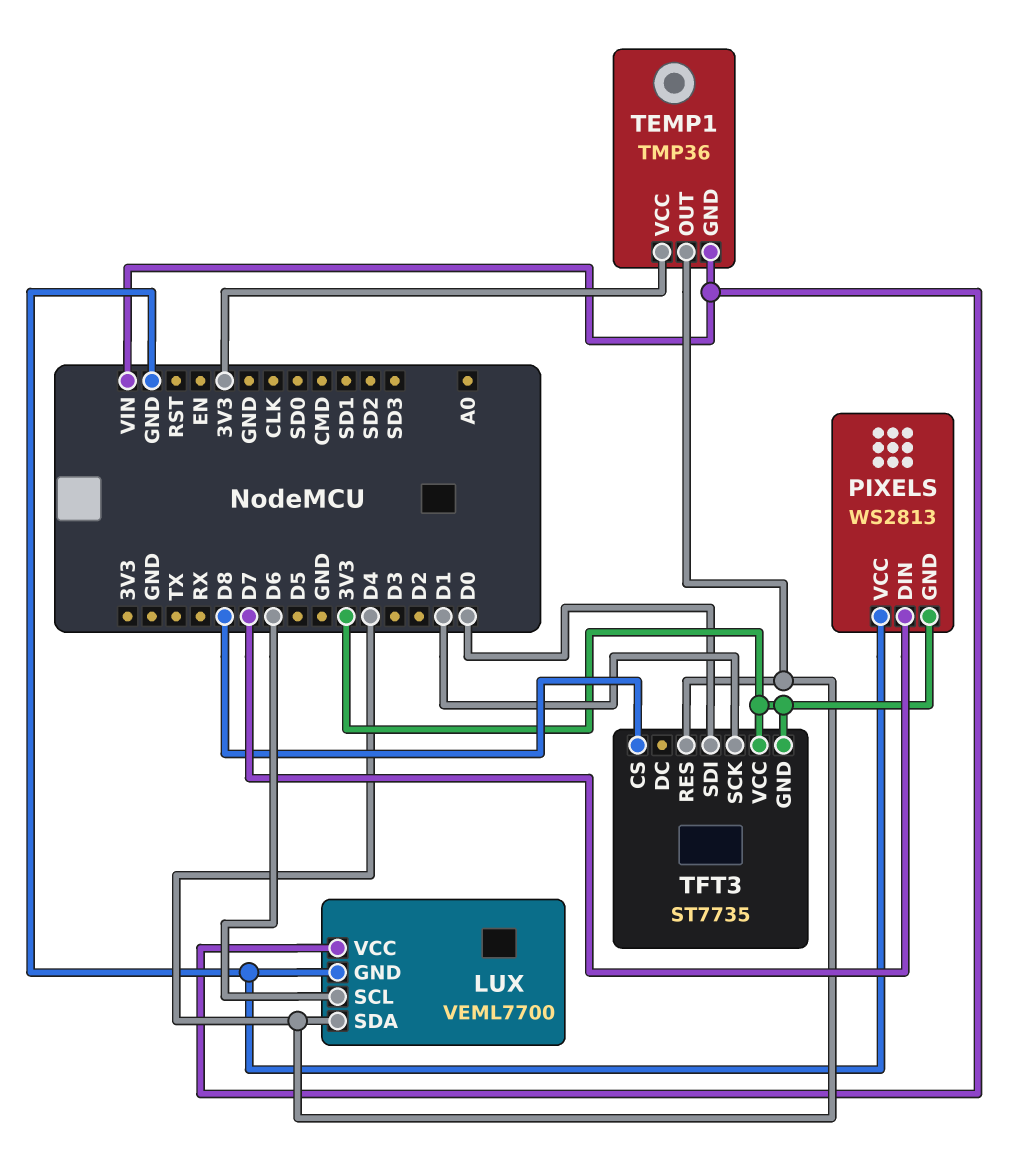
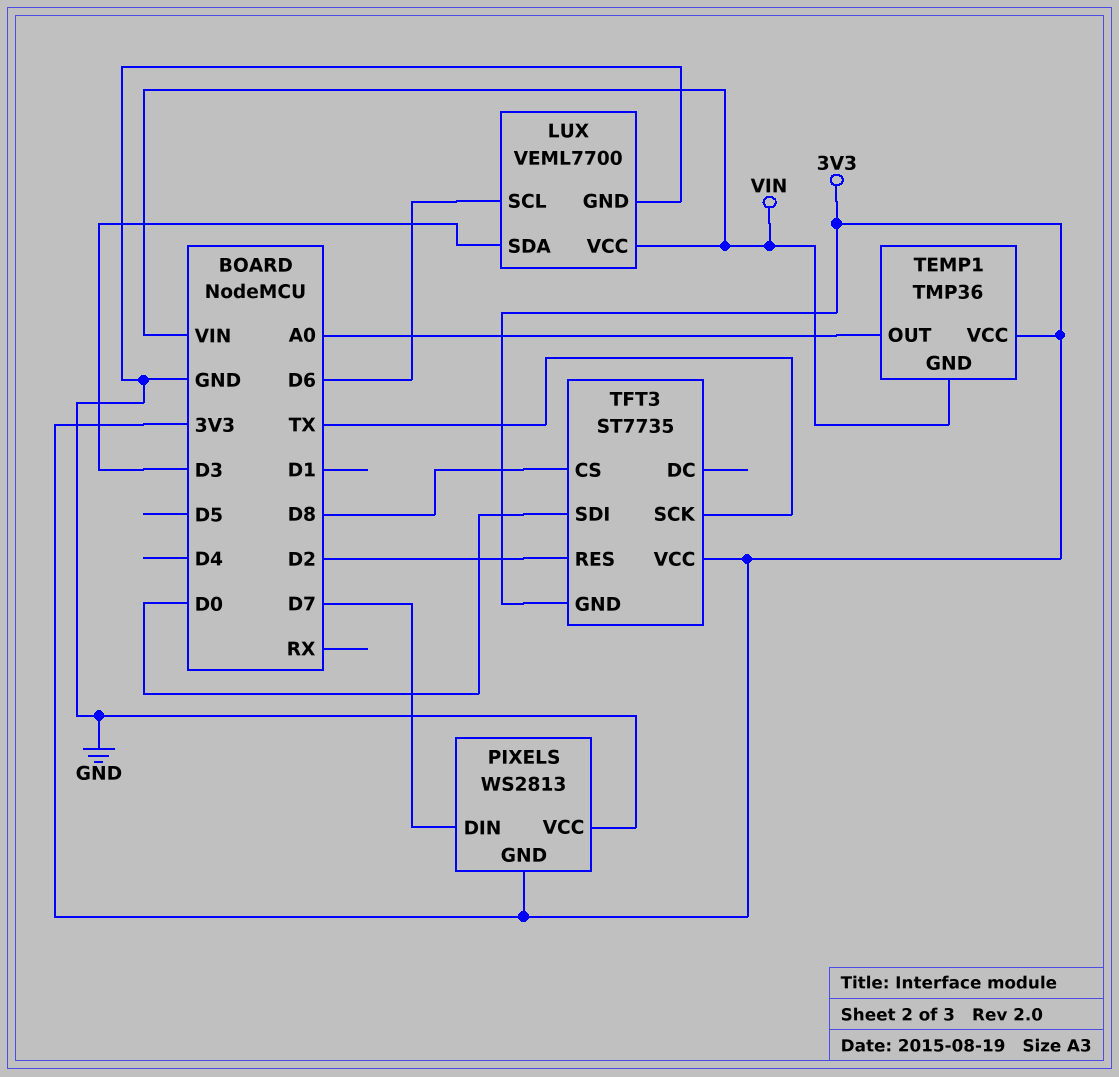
LUX pin SDA: D4 -> D3
TEMP1 pin OUT: D4 -> A0
TFT3 pin RES: D4 -> D2
TFT3 pin SCK: D1 -> TX

